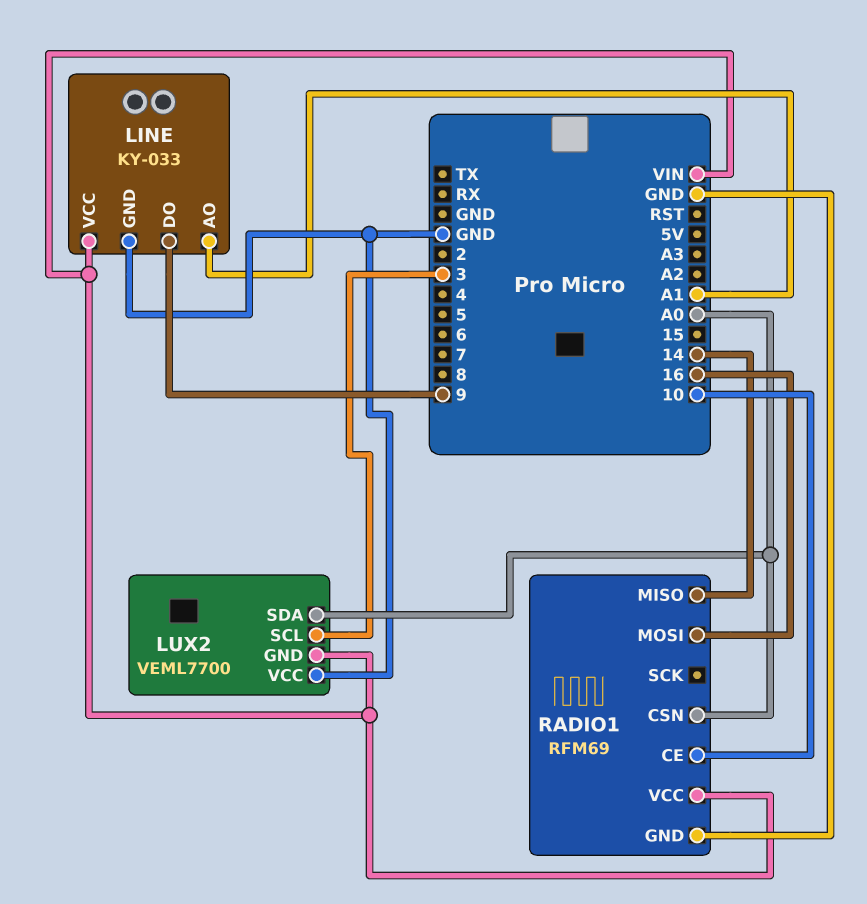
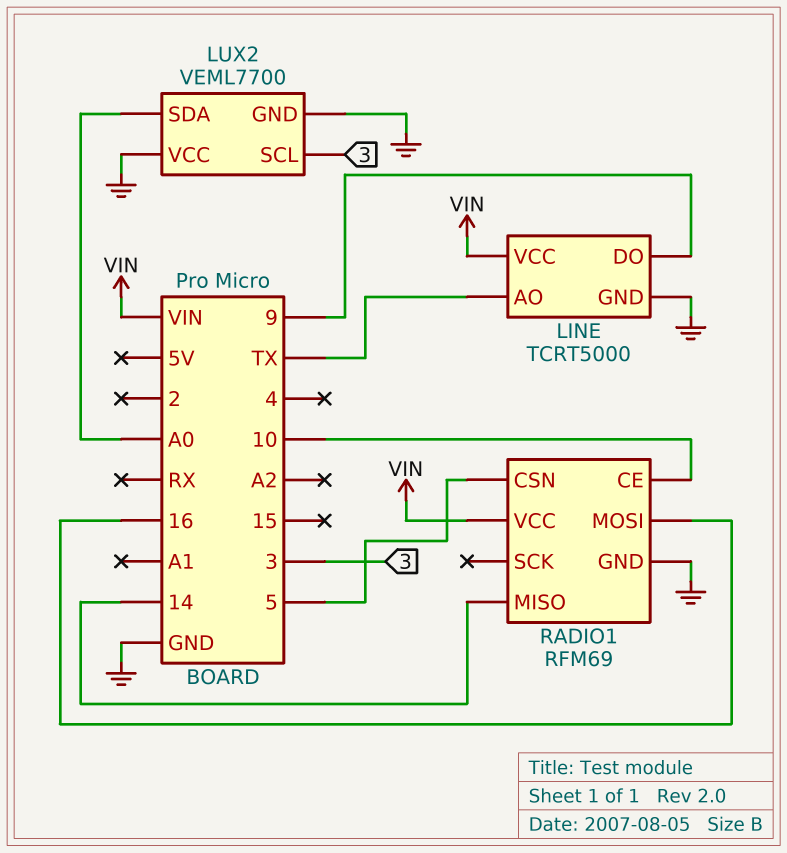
LINE: KY-033 -> TCRT5000
LINE pin AO: A1 -> TX
LUX2 pin GND: VIN -> GND
RADIO1 pin CSN: A0 -> 5

